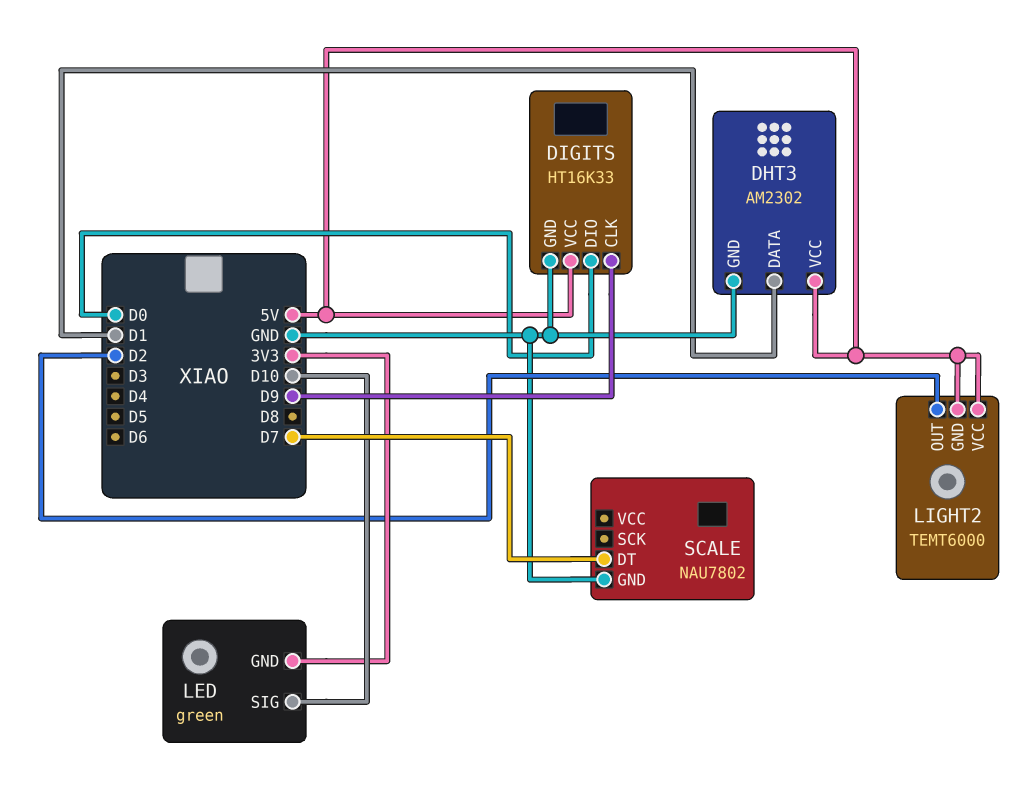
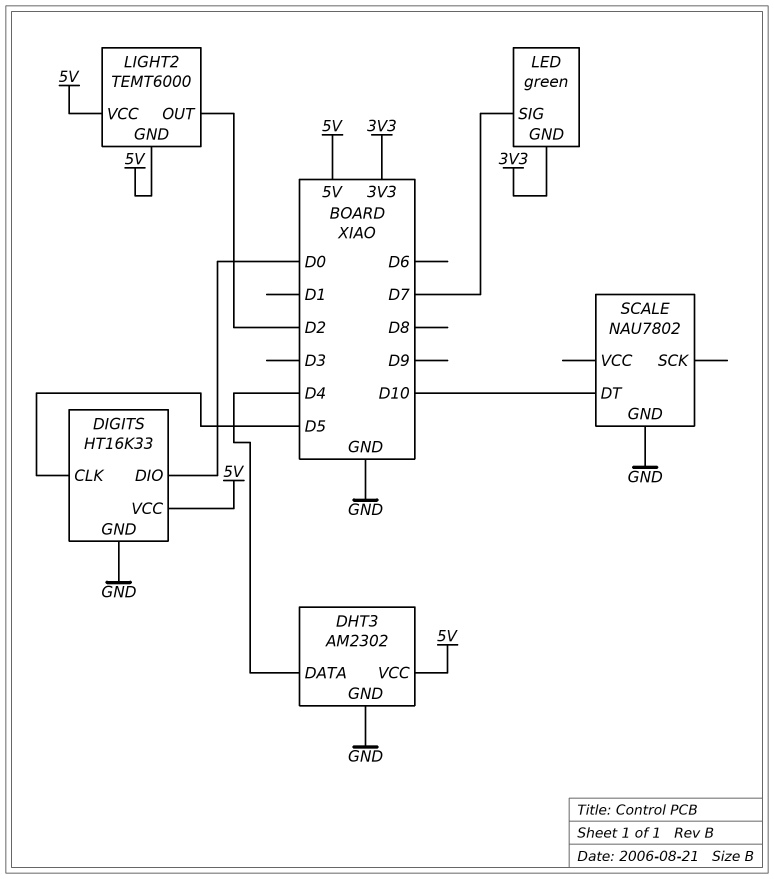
DHT3 pin DATA: D1 -> D4
DIGITS pin CLK: D9 -> D5
LED pin SIG: D10 -> D7
SCALE pin DT: D7 -> D10

